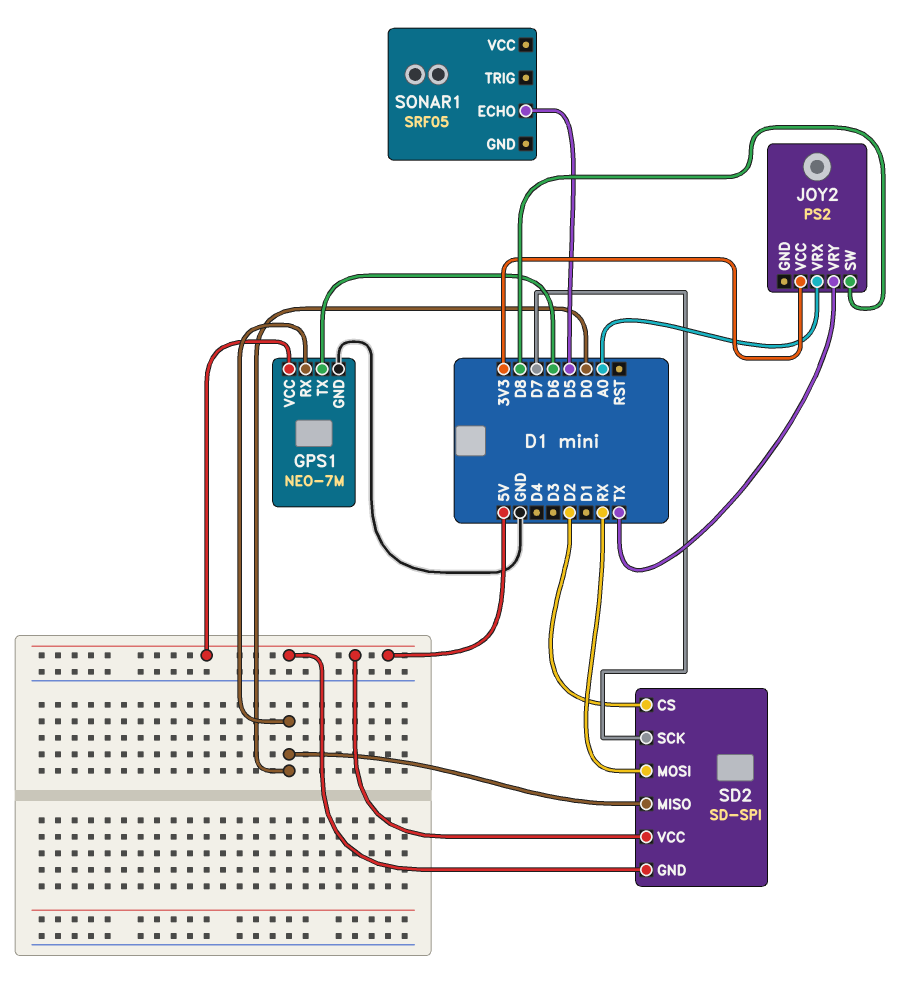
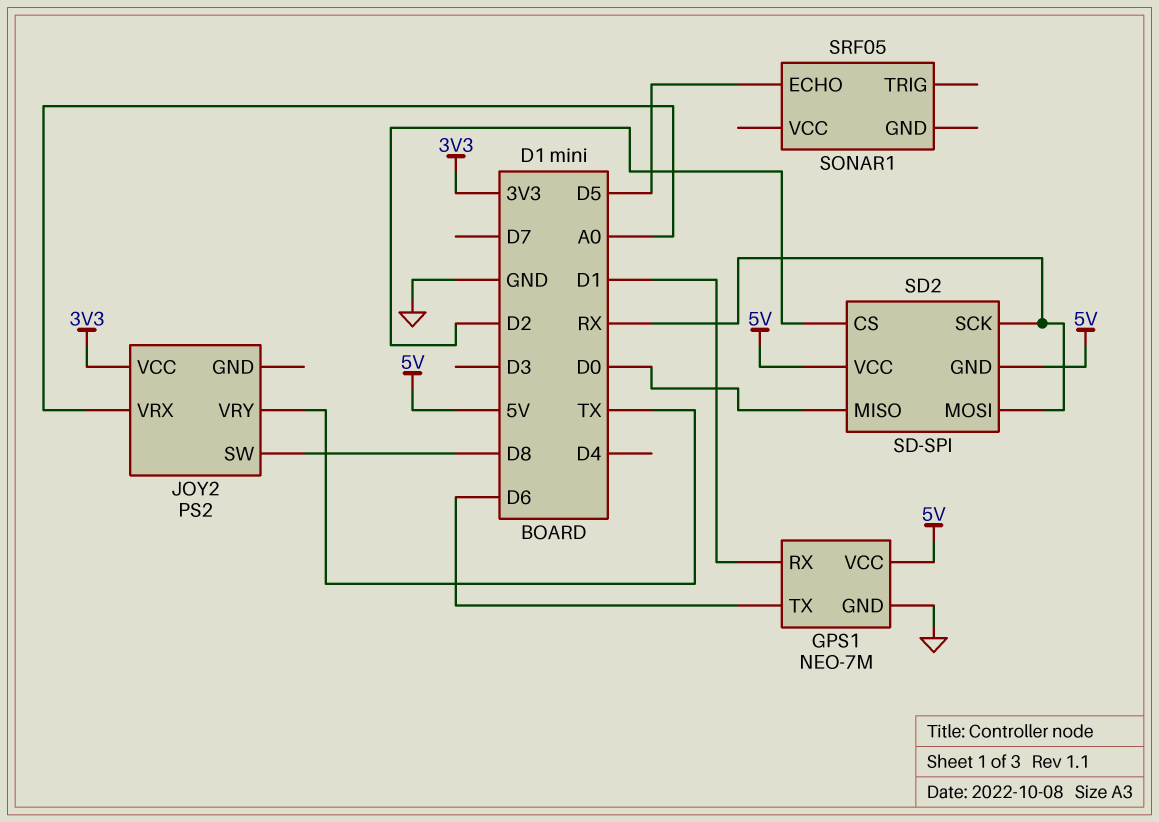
GPS1 pin RX: D0 -> D1
SD2 pin SCK: D7 -> RX

